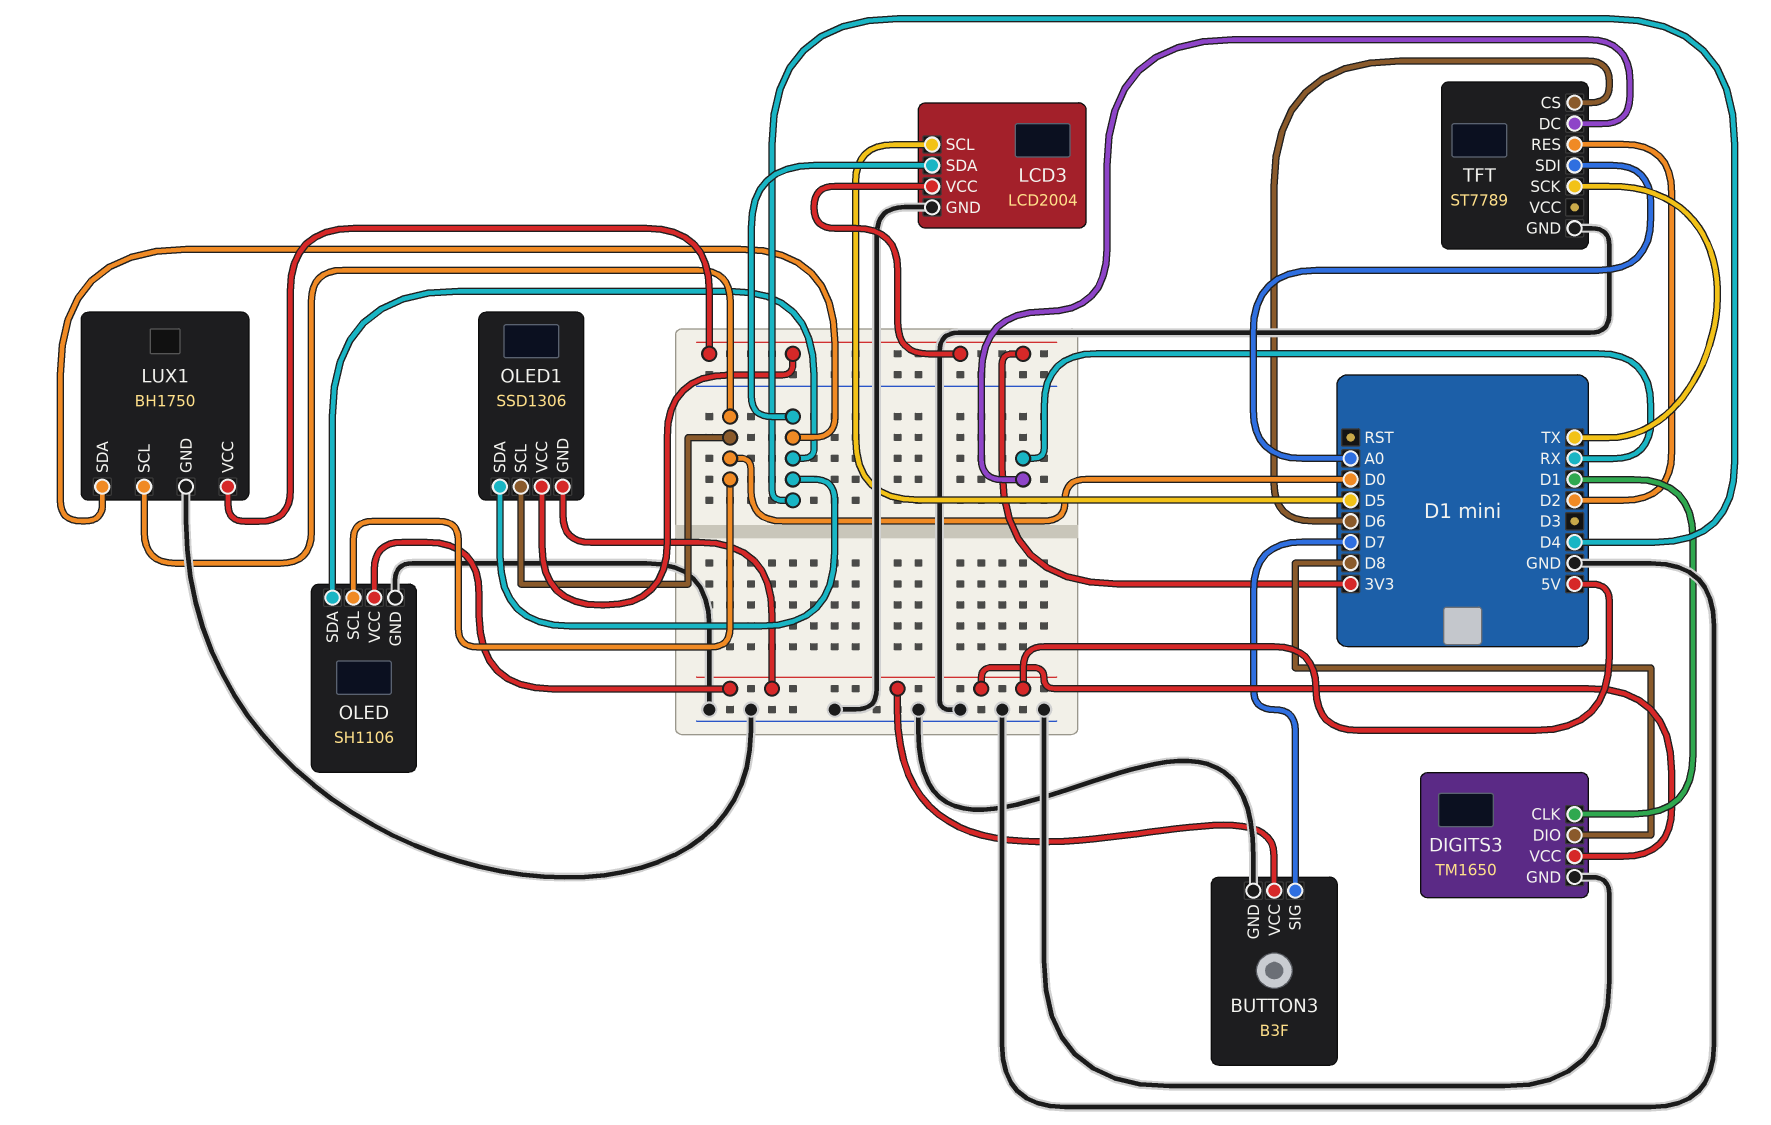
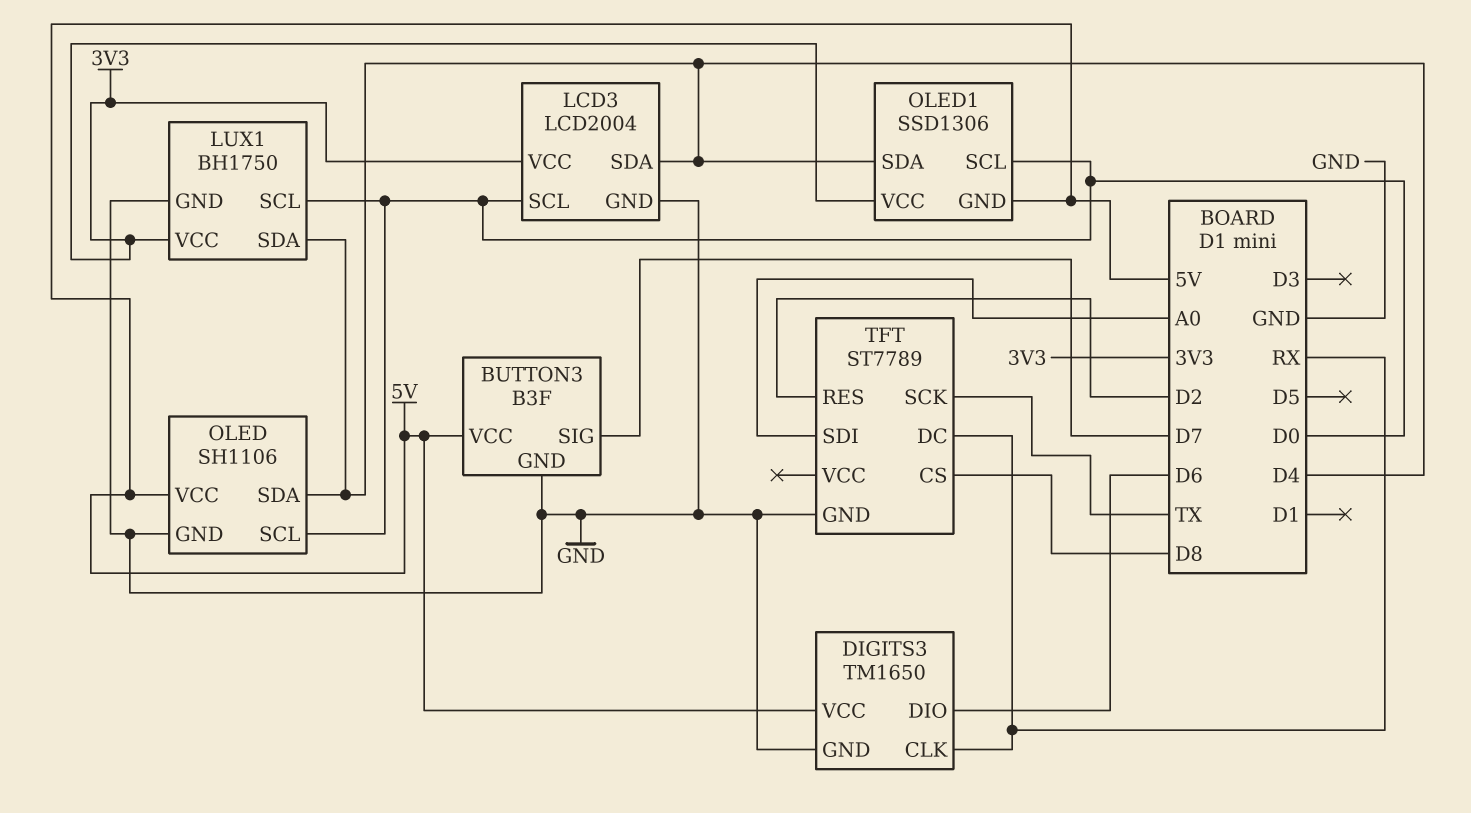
DIGITS3 pin CLK: D1 -> RX
DIGITS3 pin DIO: D8 -> D6
LCD3 pin SCL: D5 -> D0
TFT pin CS: D6 -> D8

